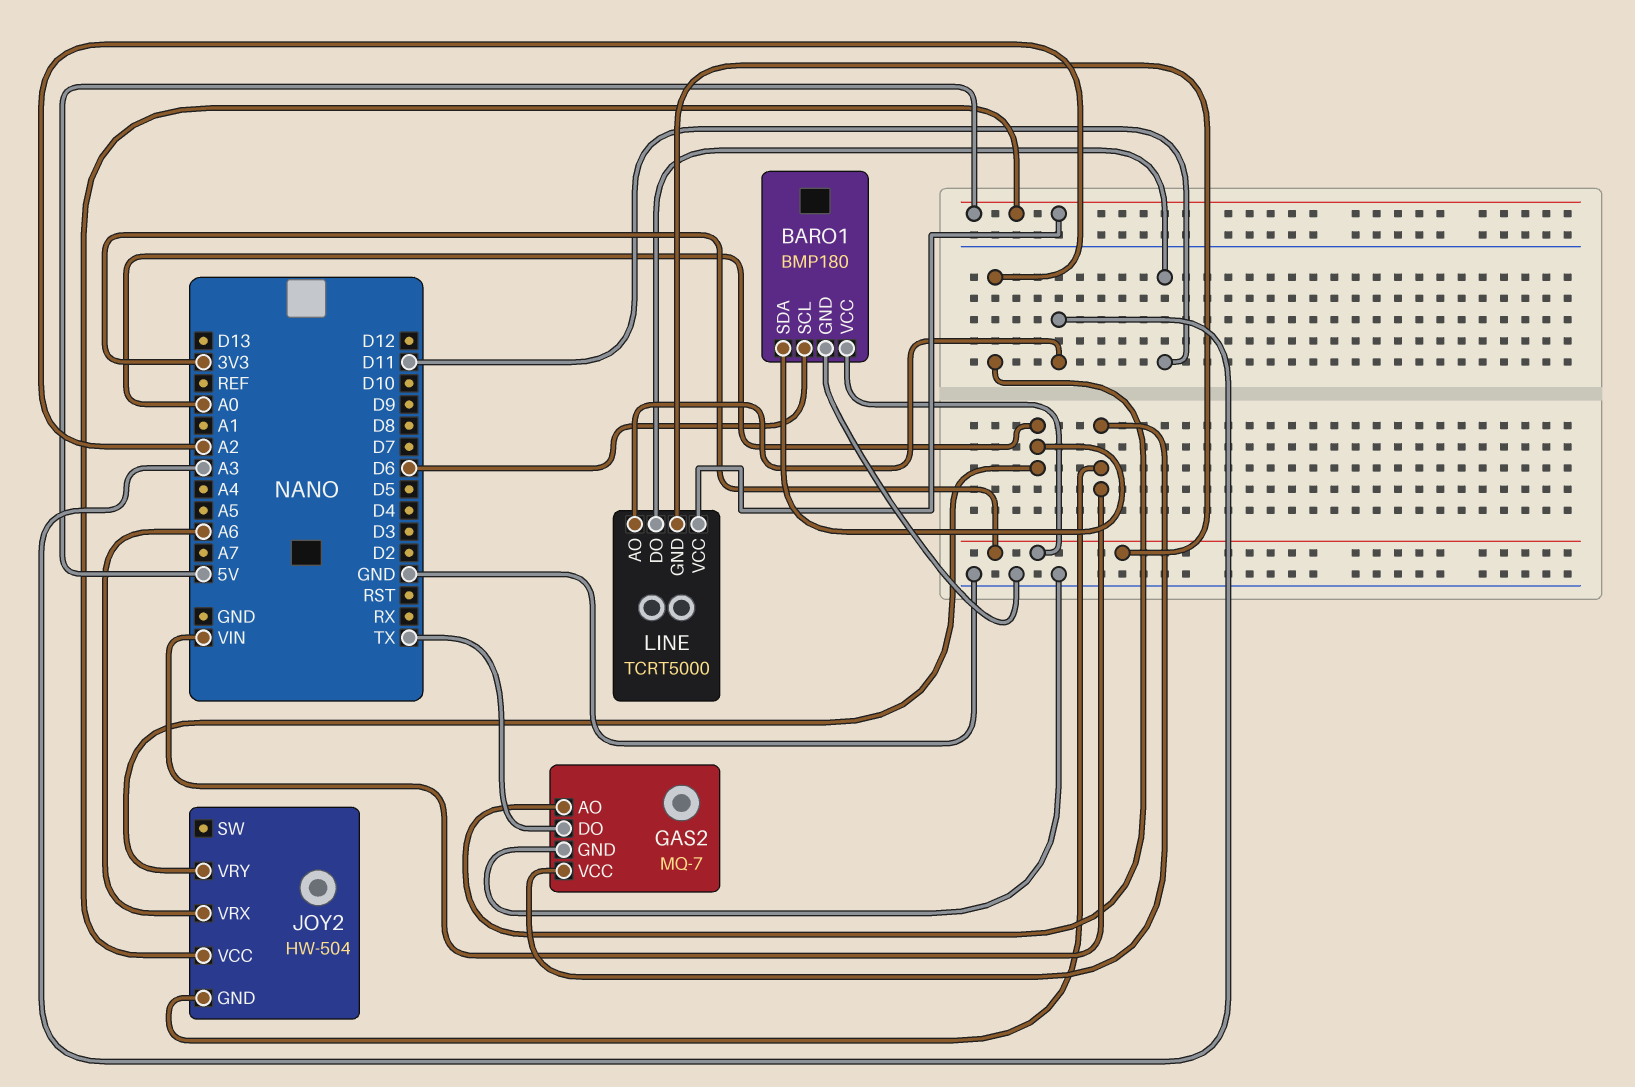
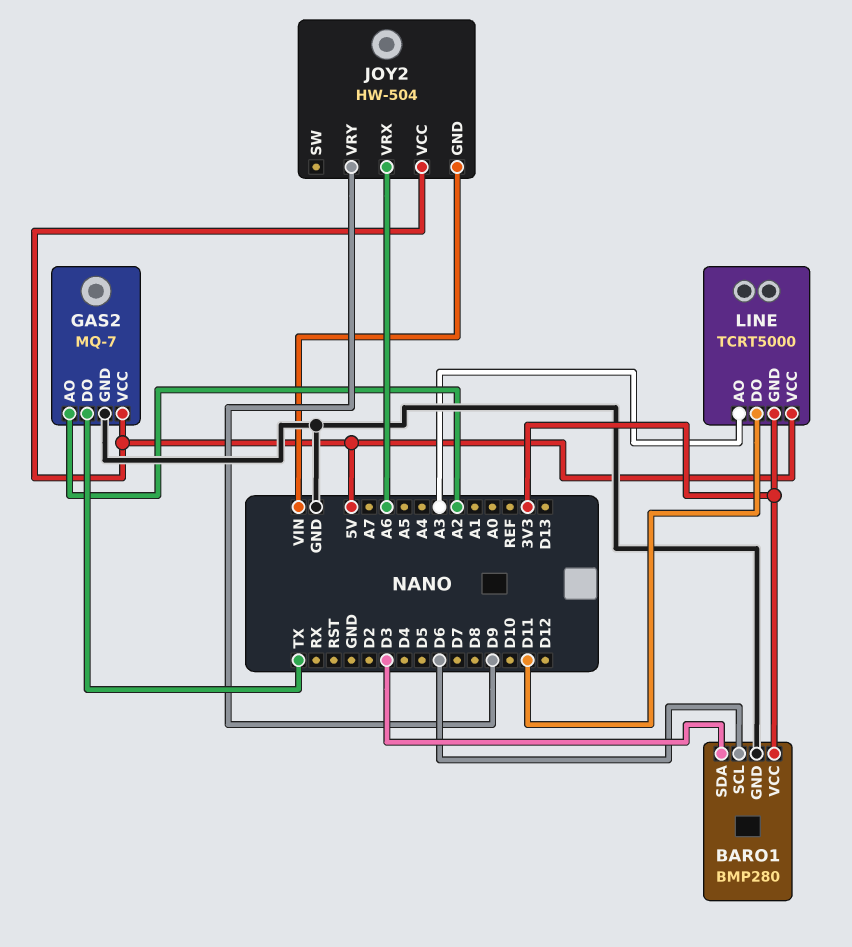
BARO1: BMP180 -> BMP280
BARO1 pin SDA: A0 -> D3
GAS2 pin VCC: VIN -> 5V
JOY2 pin VRY: A0 -> D9

